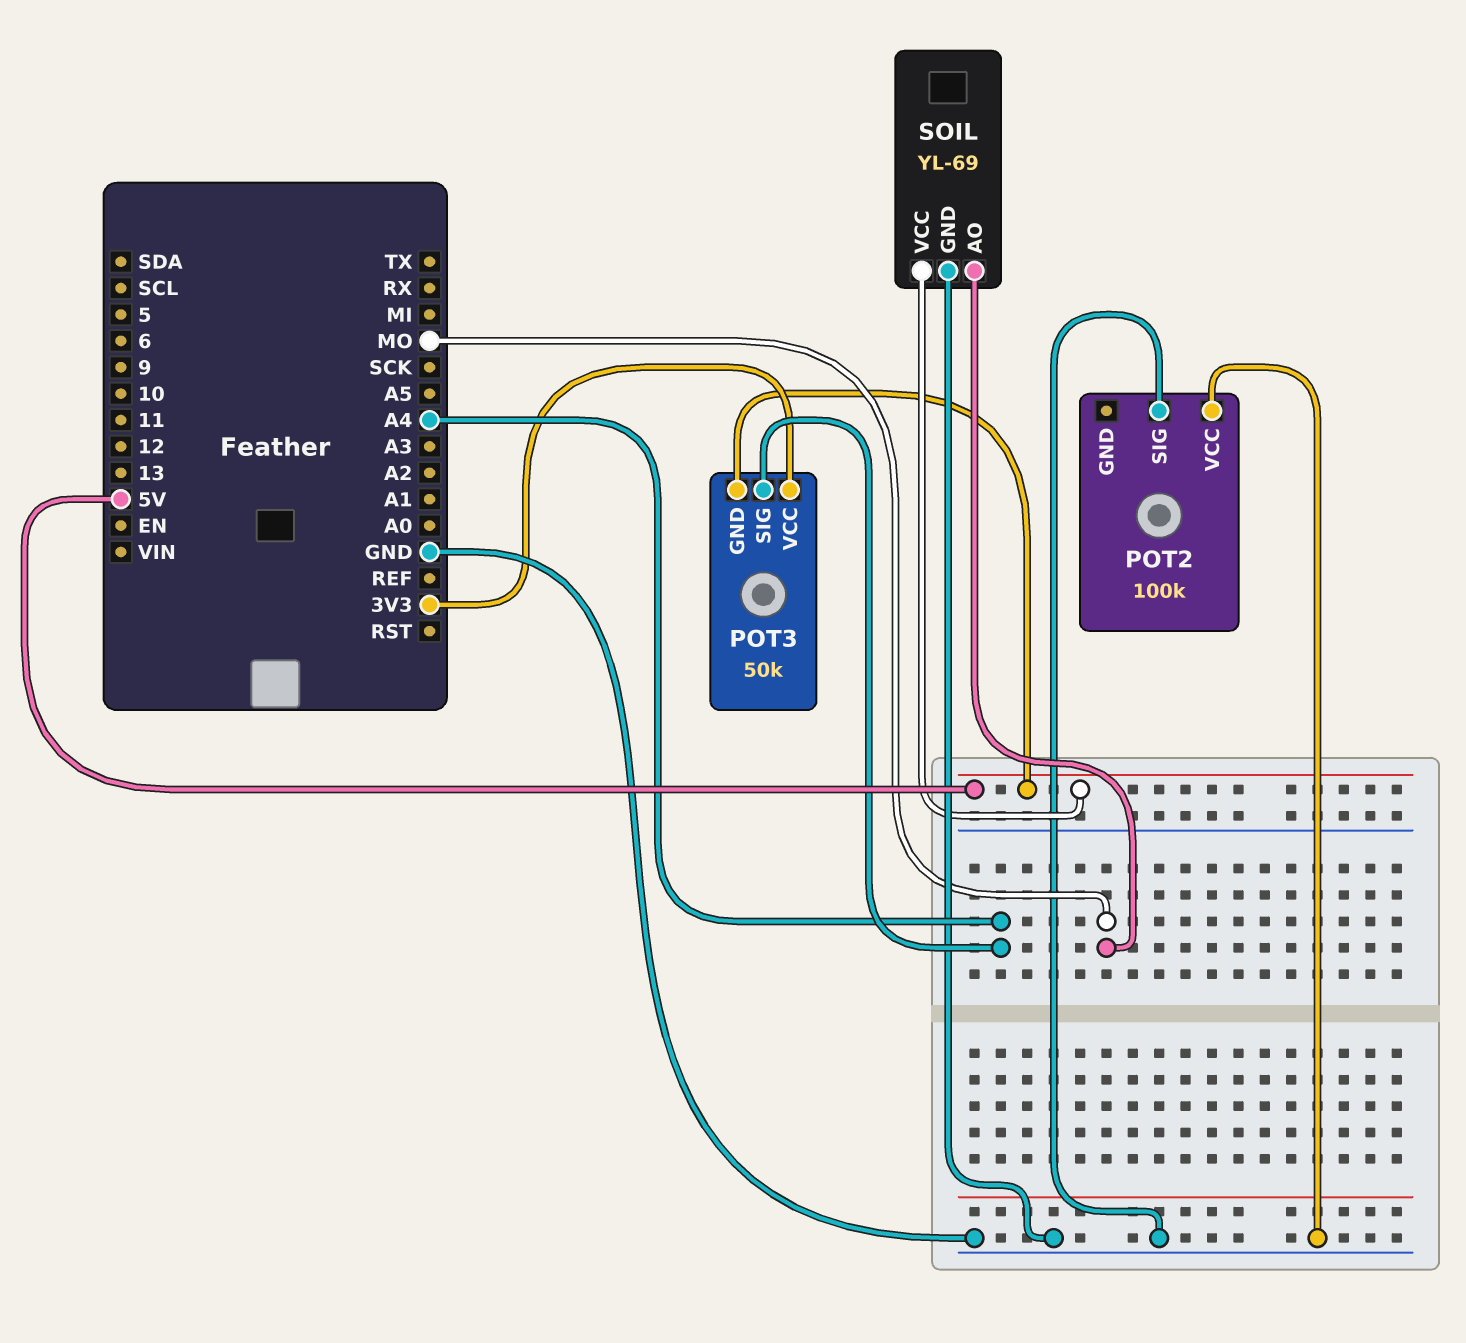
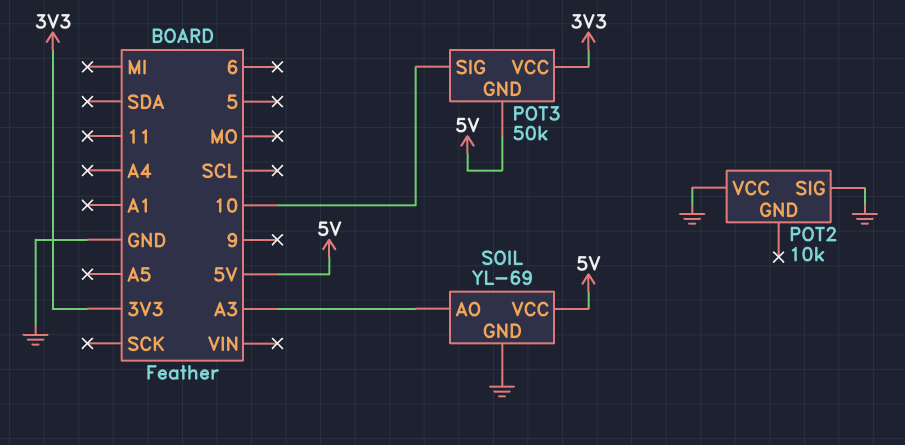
POT2: 100k -> 10k
POT3 pin SIG: A4 -> 10
SOIL pin AO: MO -> A3

